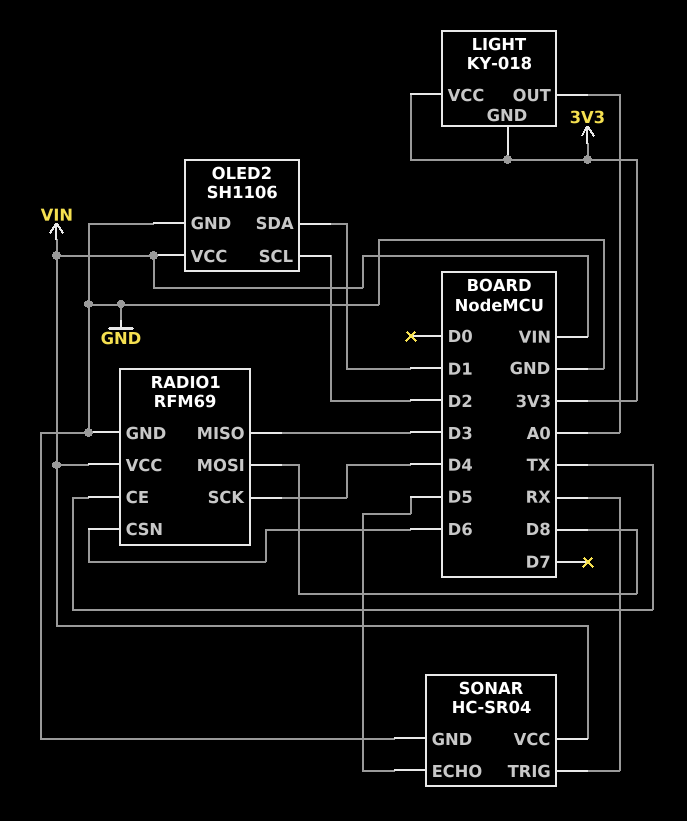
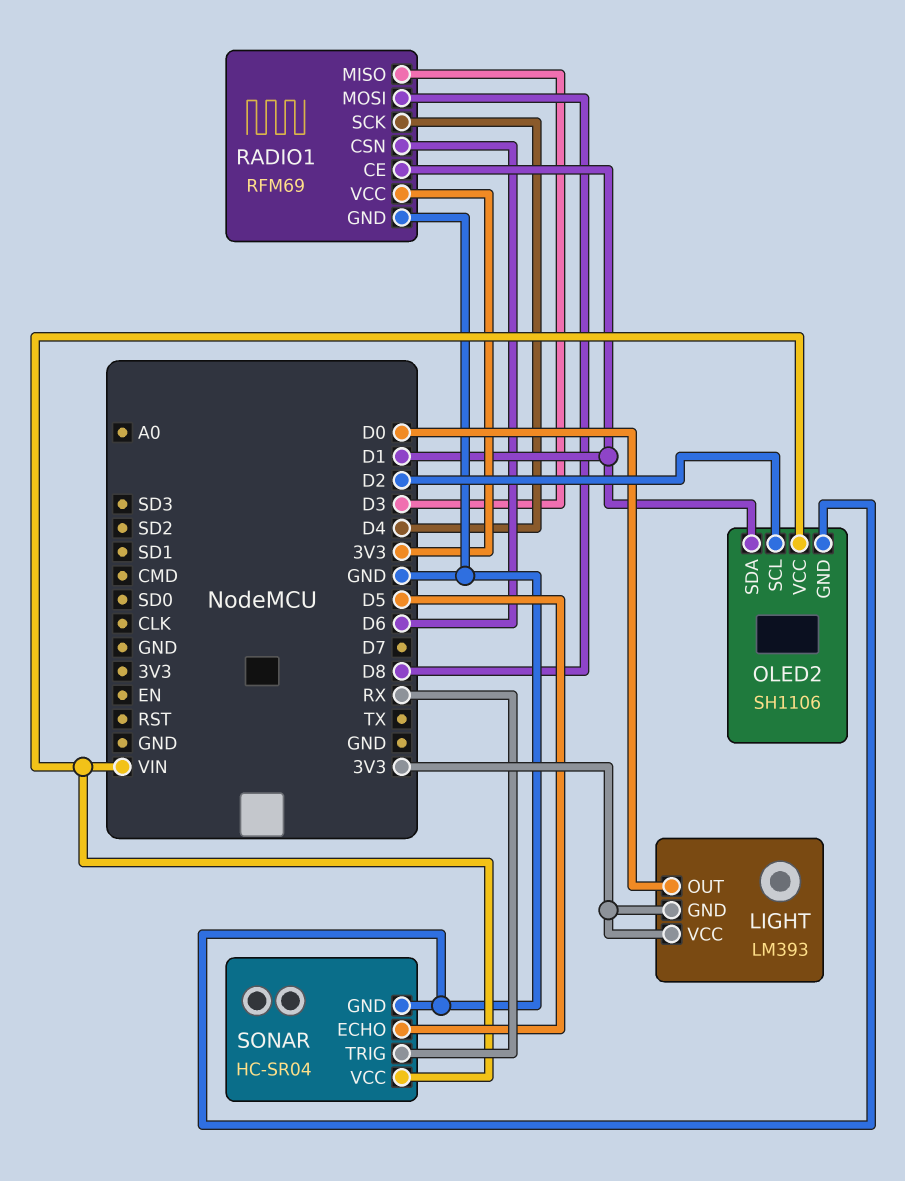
LIGHT: KY-018 -> LM393
LIGHT pin OUT: A0 -> D0
RADIO1 pin CE: TX -> D1
RADIO1 pin VCC: VIN -> 3V3

